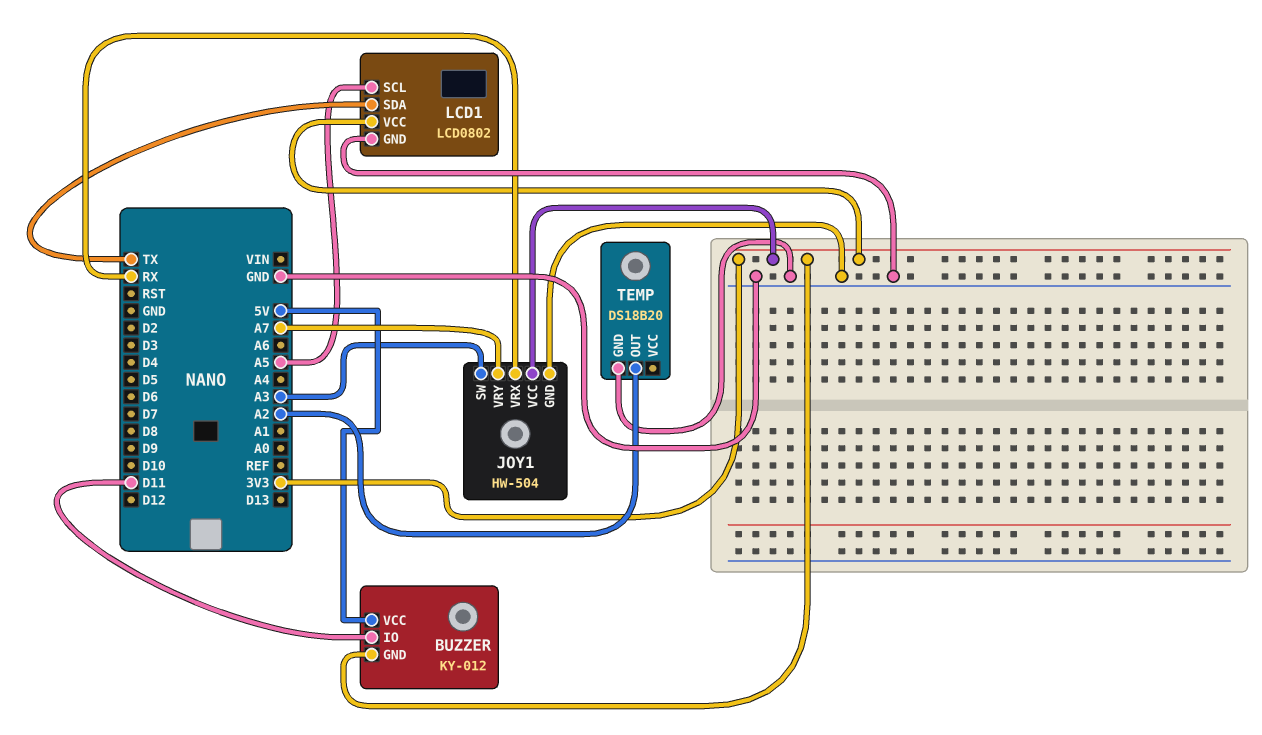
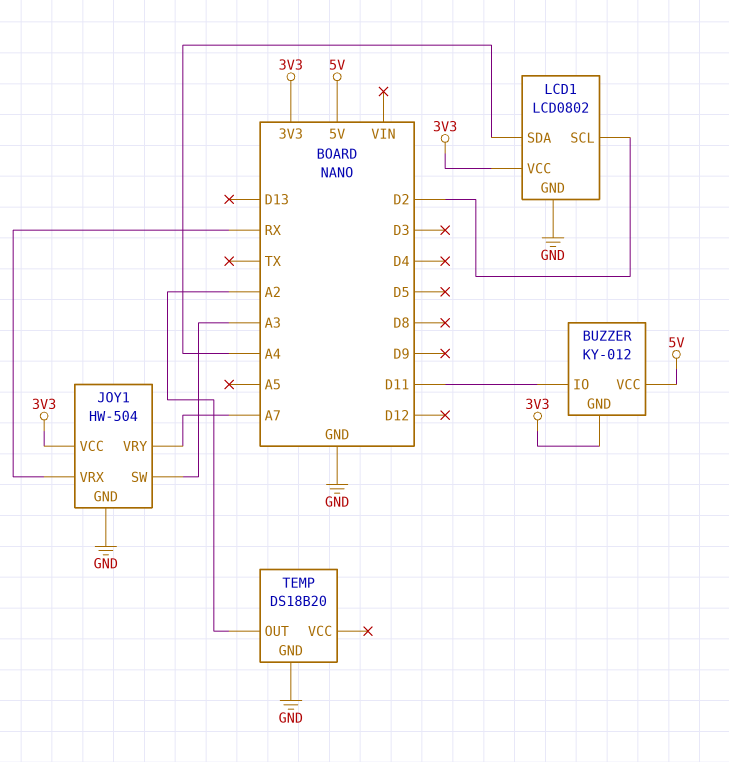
LCD1 pin SCL: A5 -> D2
LCD1 pin SDA: TX -> A4

